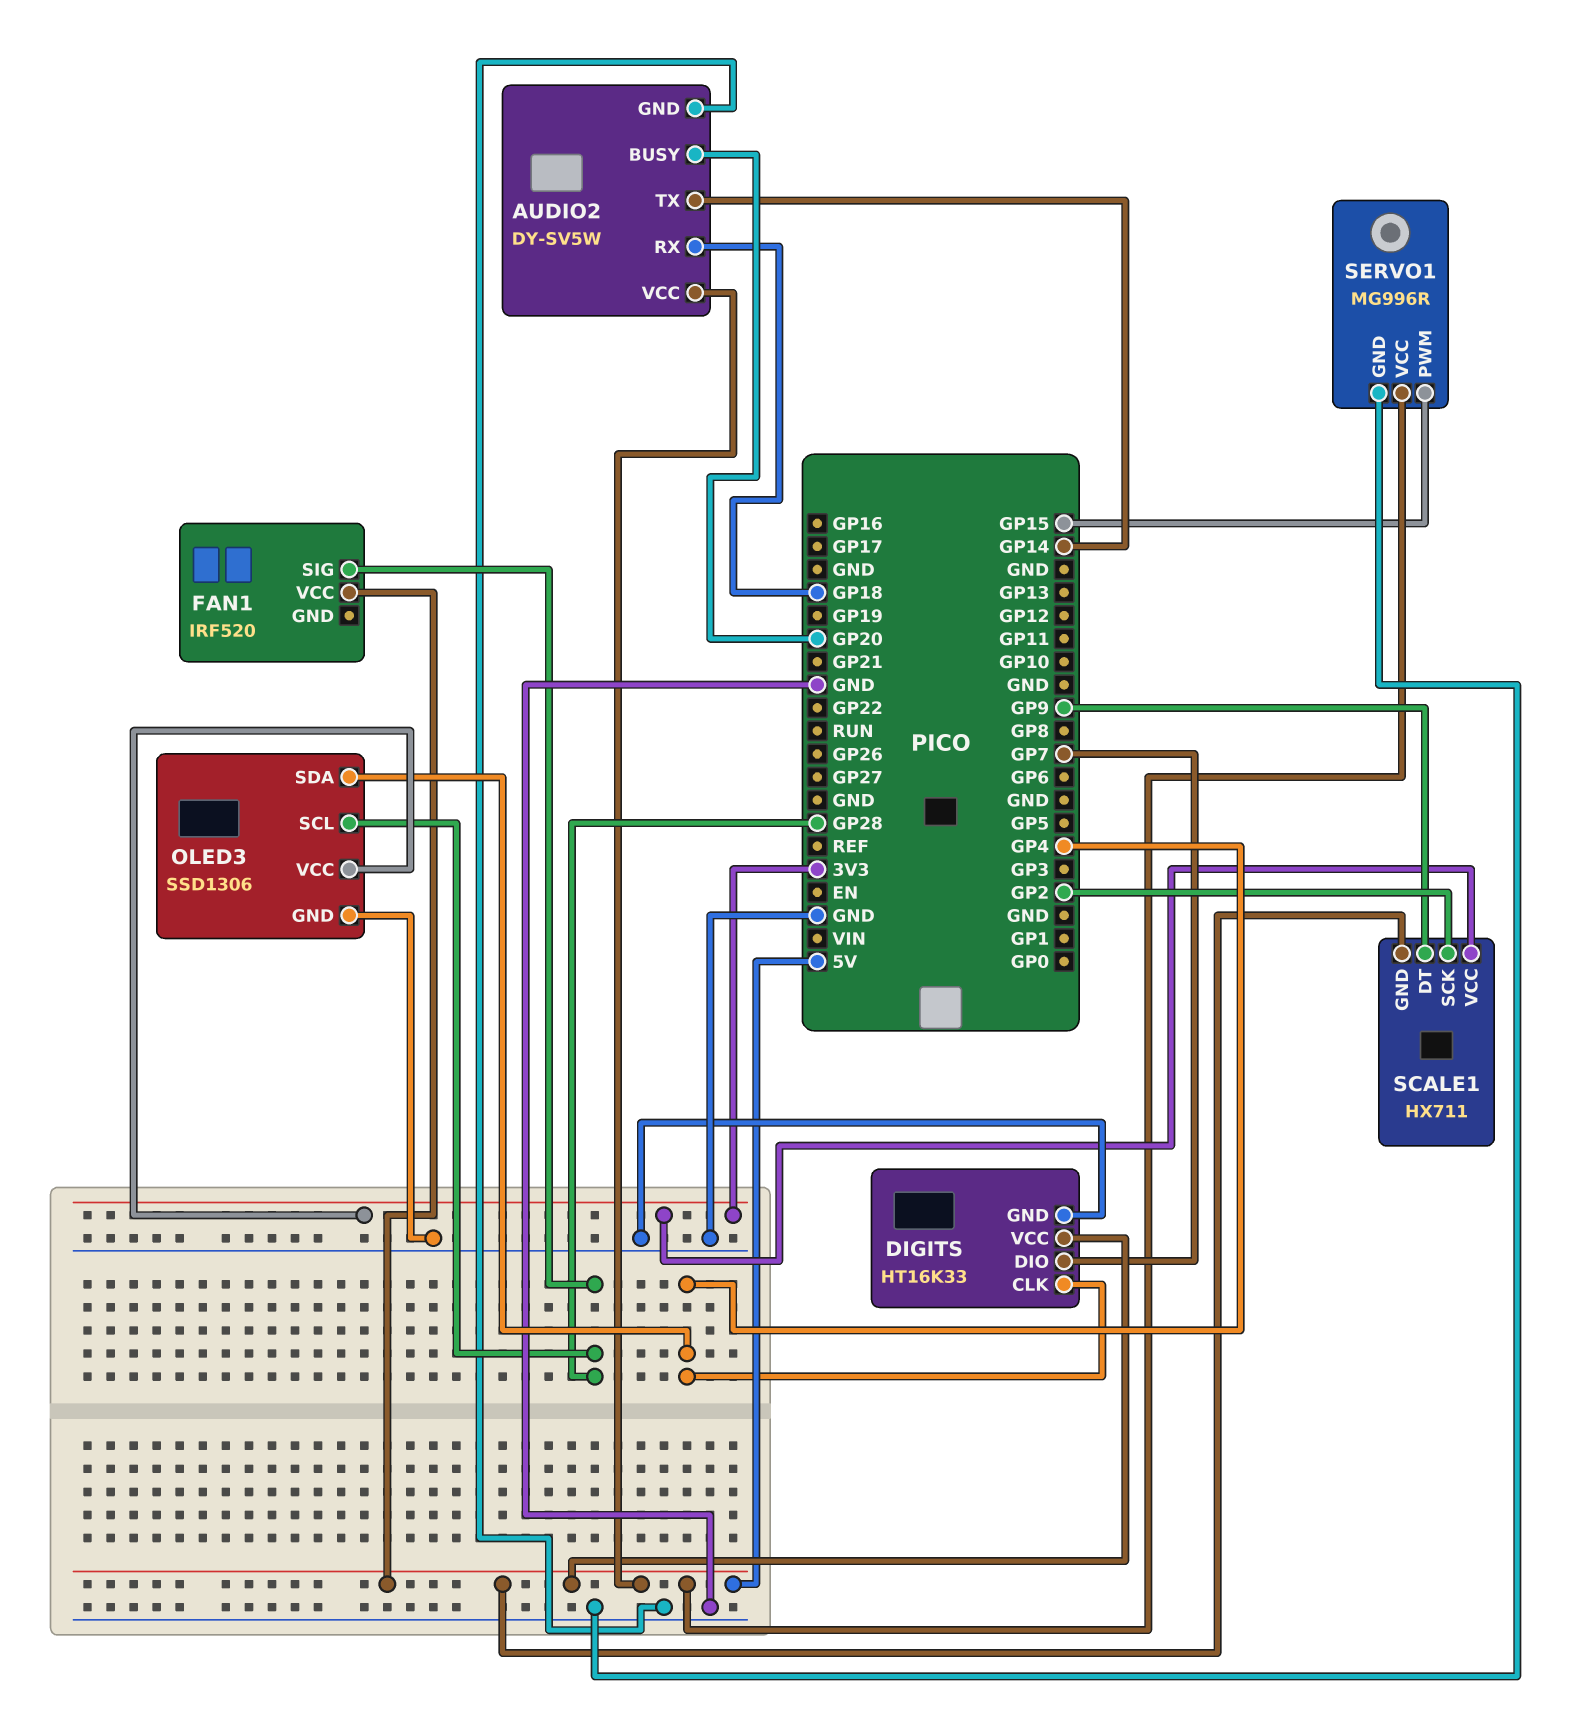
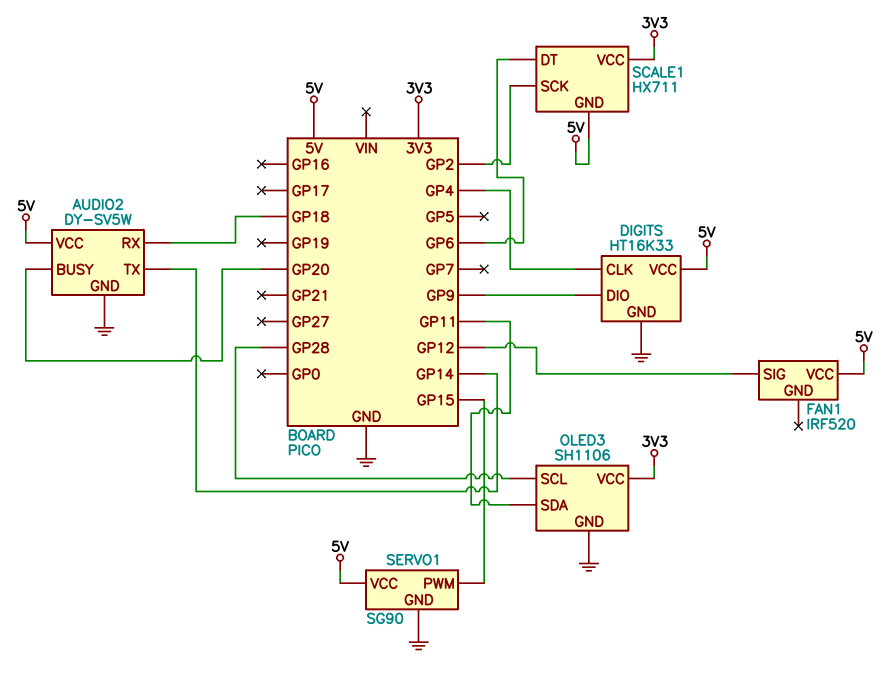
DIGITS pin DIO: GP7 -> GP9
FAN1 pin SIG: GP28 -> GP12
OLED3: SSD1306 -> SH1106
OLED3 pin SDA: GP4 -> GP11
SCALE1 pin DT: GP9 -> GP6
SERVO1: MG996R -> SG90

